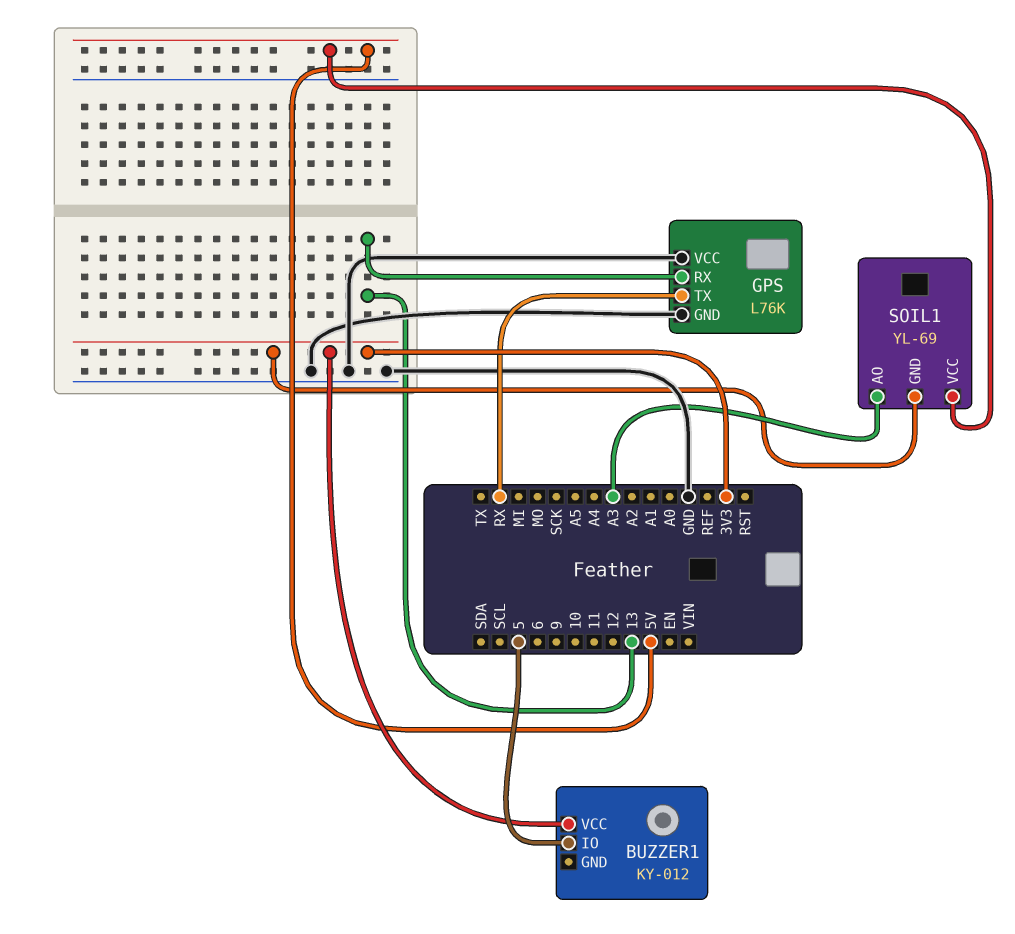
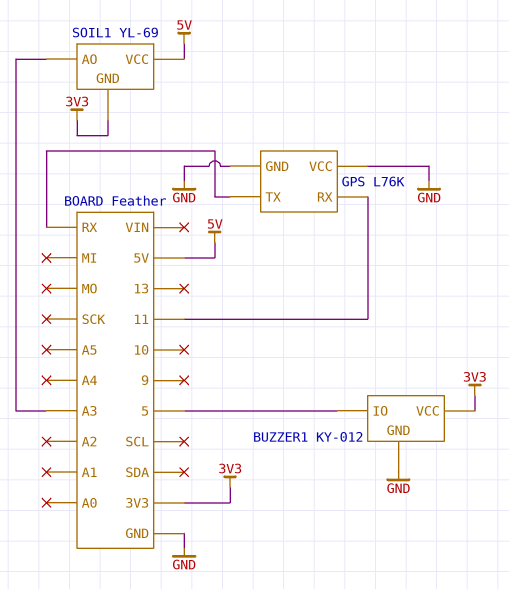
BUZZER1 pin GND: none -> GND
GPS pin RX: 13 -> 11

